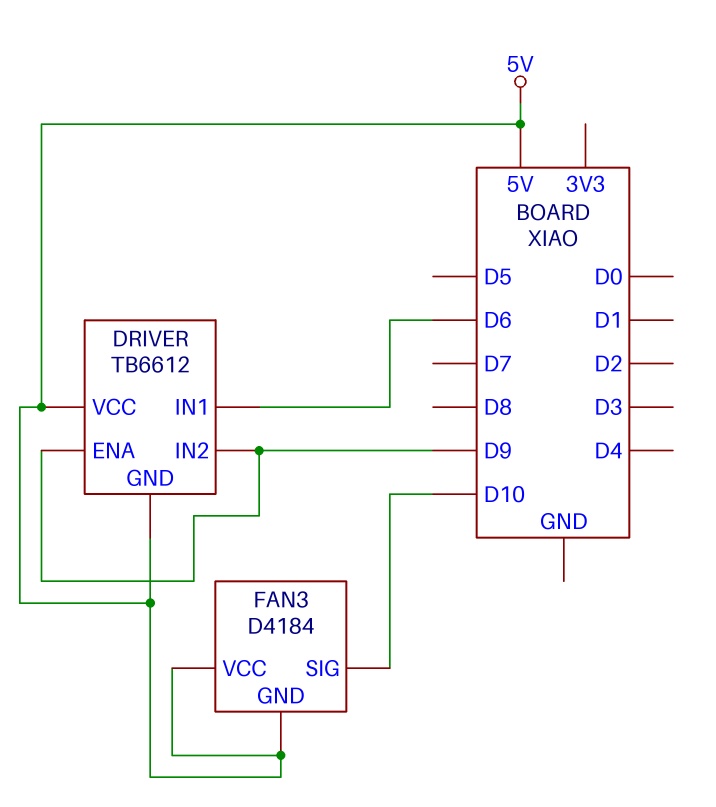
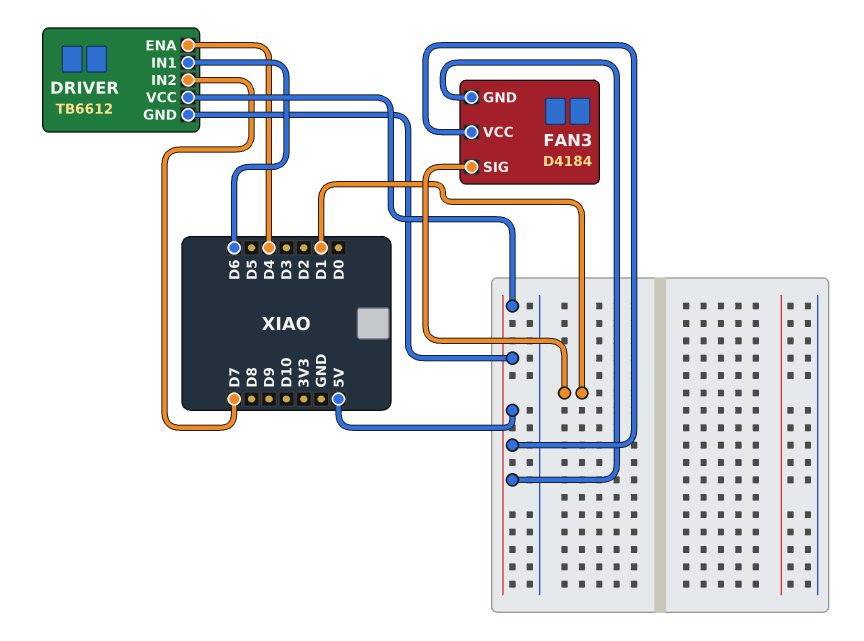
DRIVER pin ENA: D9 -> D4
DRIVER pin IN2: D9 -> D7
FAN3 pin SIG: D10 -> D1

